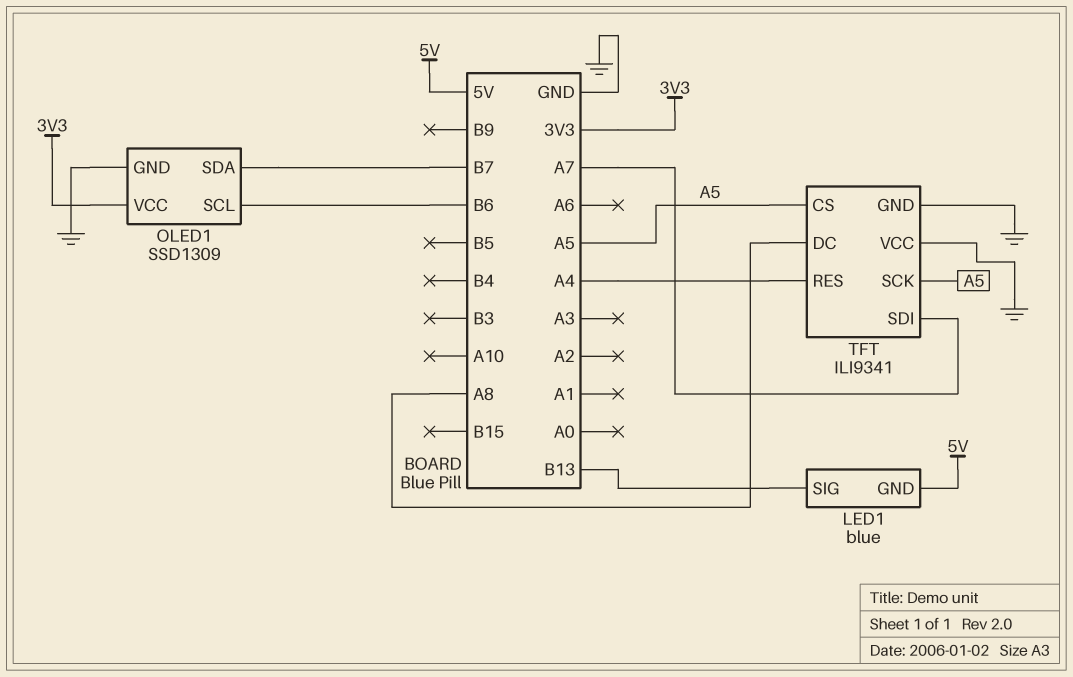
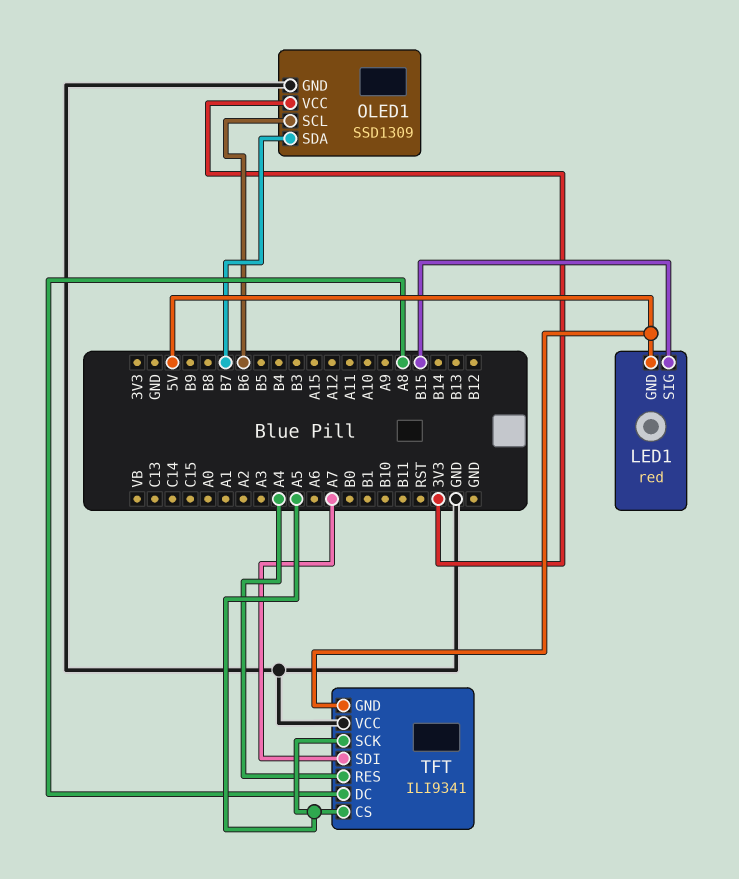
LED1: blue -> red
LED1 pin SIG: B13 -> B15
TFT pin GND: GND -> 5V

